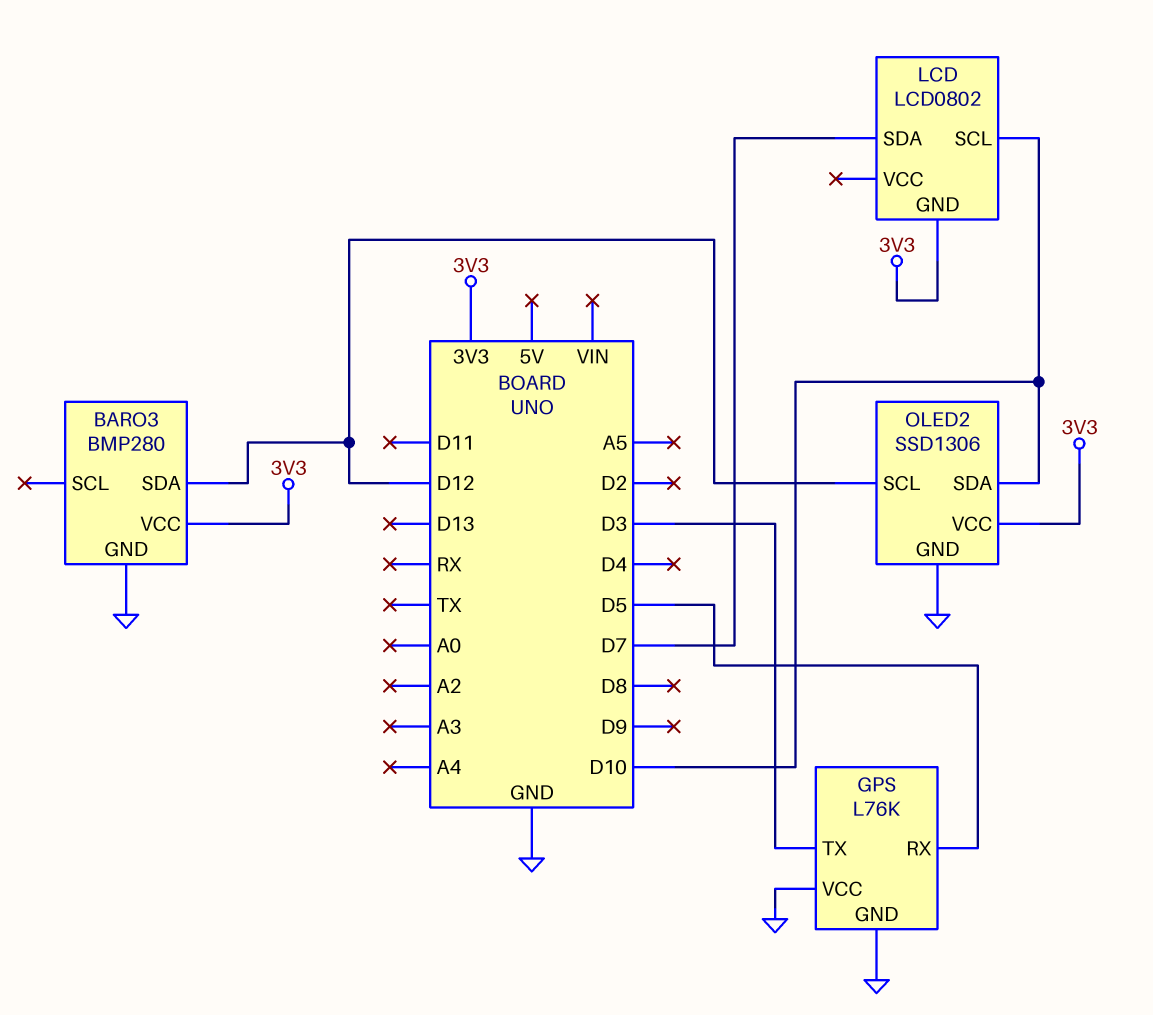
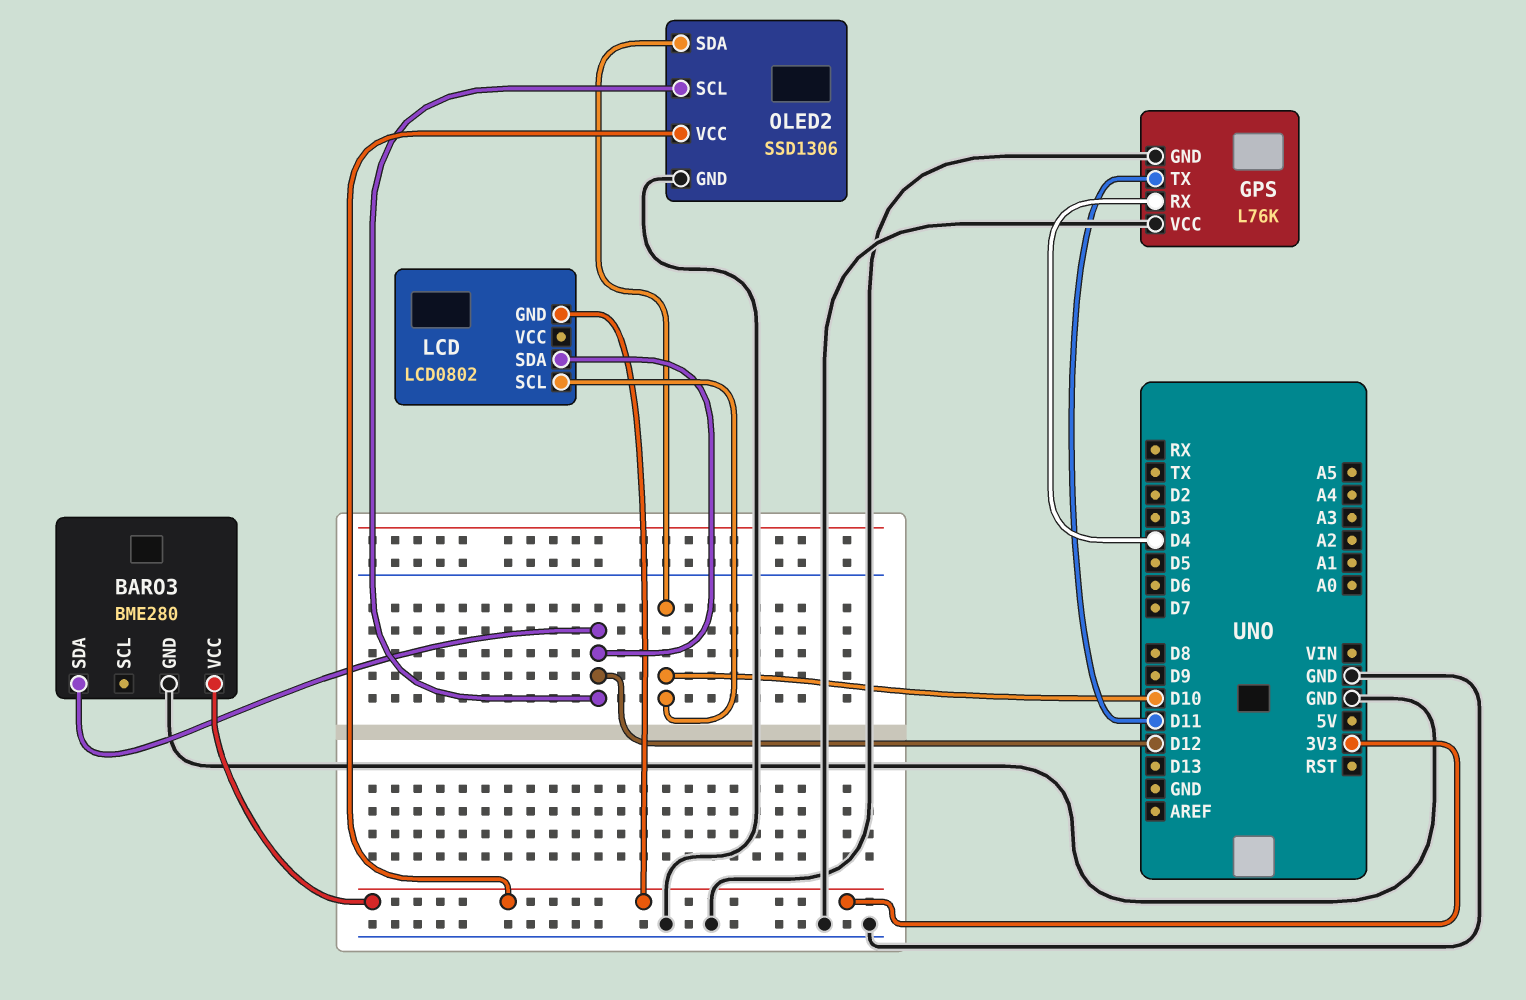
BARO3: BMP280 -> BME280
GPS pin RX: D5 -> D4
GPS pin TX: D3 -> D11
LCD pin SDA: D7 -> D12

